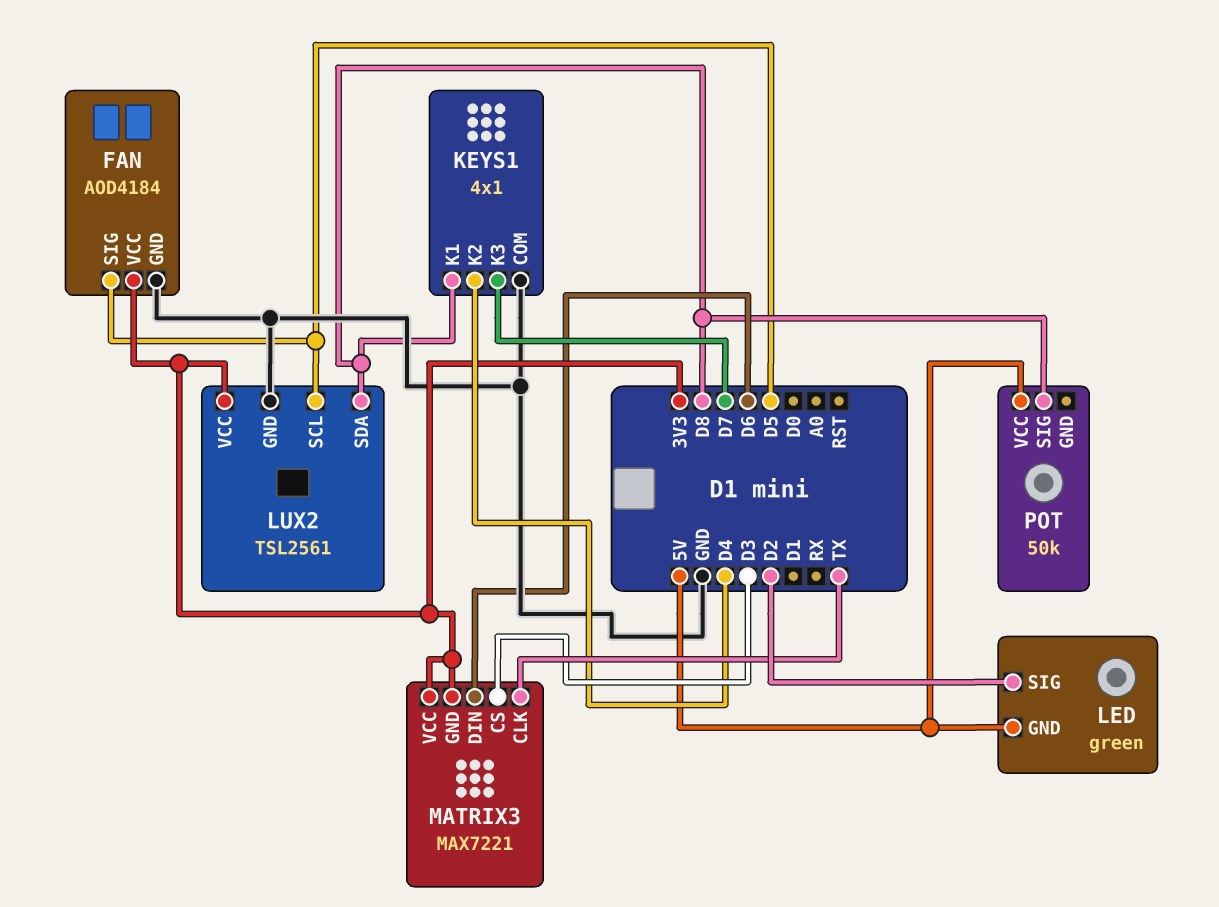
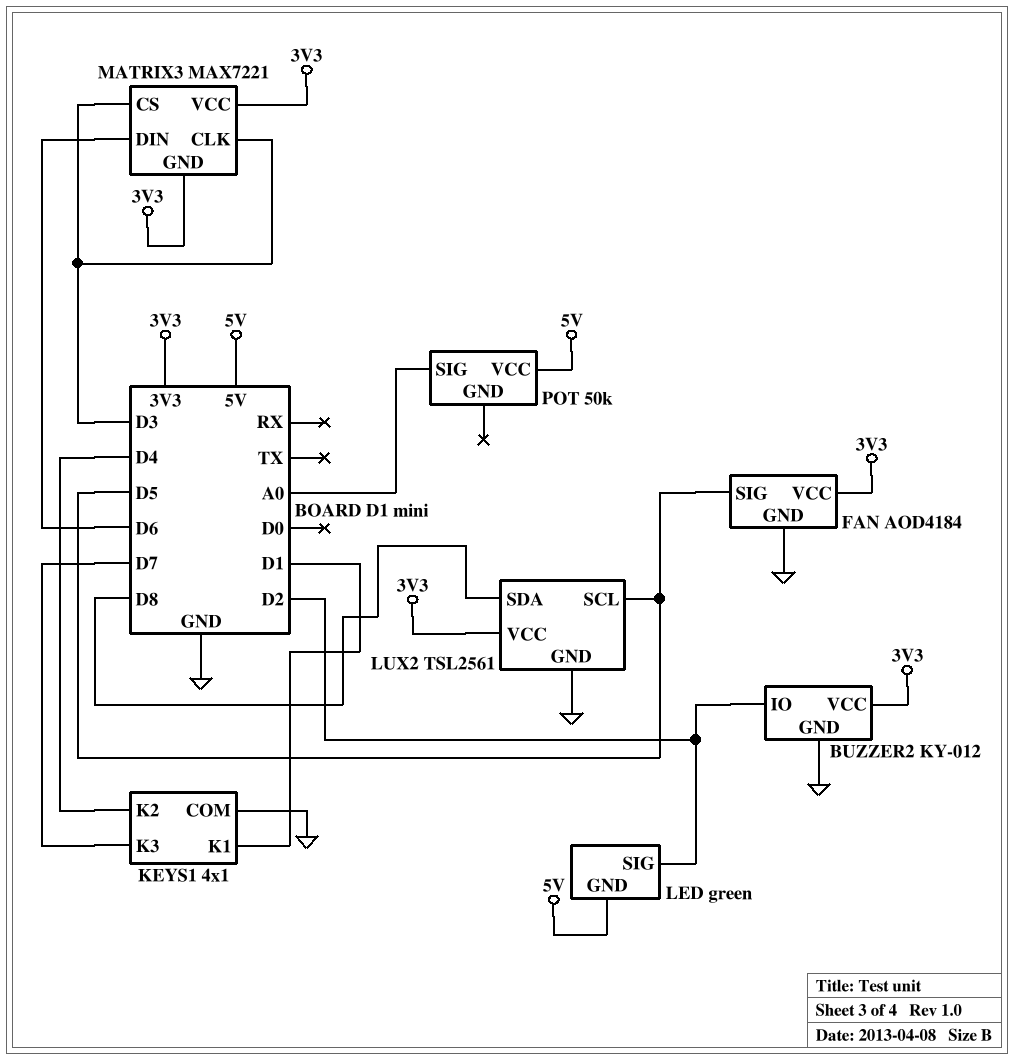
BUZZER2: none -> KY-012
BUZZER2 pin GND: none -> GND
BUZZER2 pin IO: none -> D2
BUZZER2 pin VCC: none -> 3V3
KEYS1 pin K1: D8 -> D1
MATRIX3 pin CLK: TX -> D3
POT pin SIG: D8 -> A0

